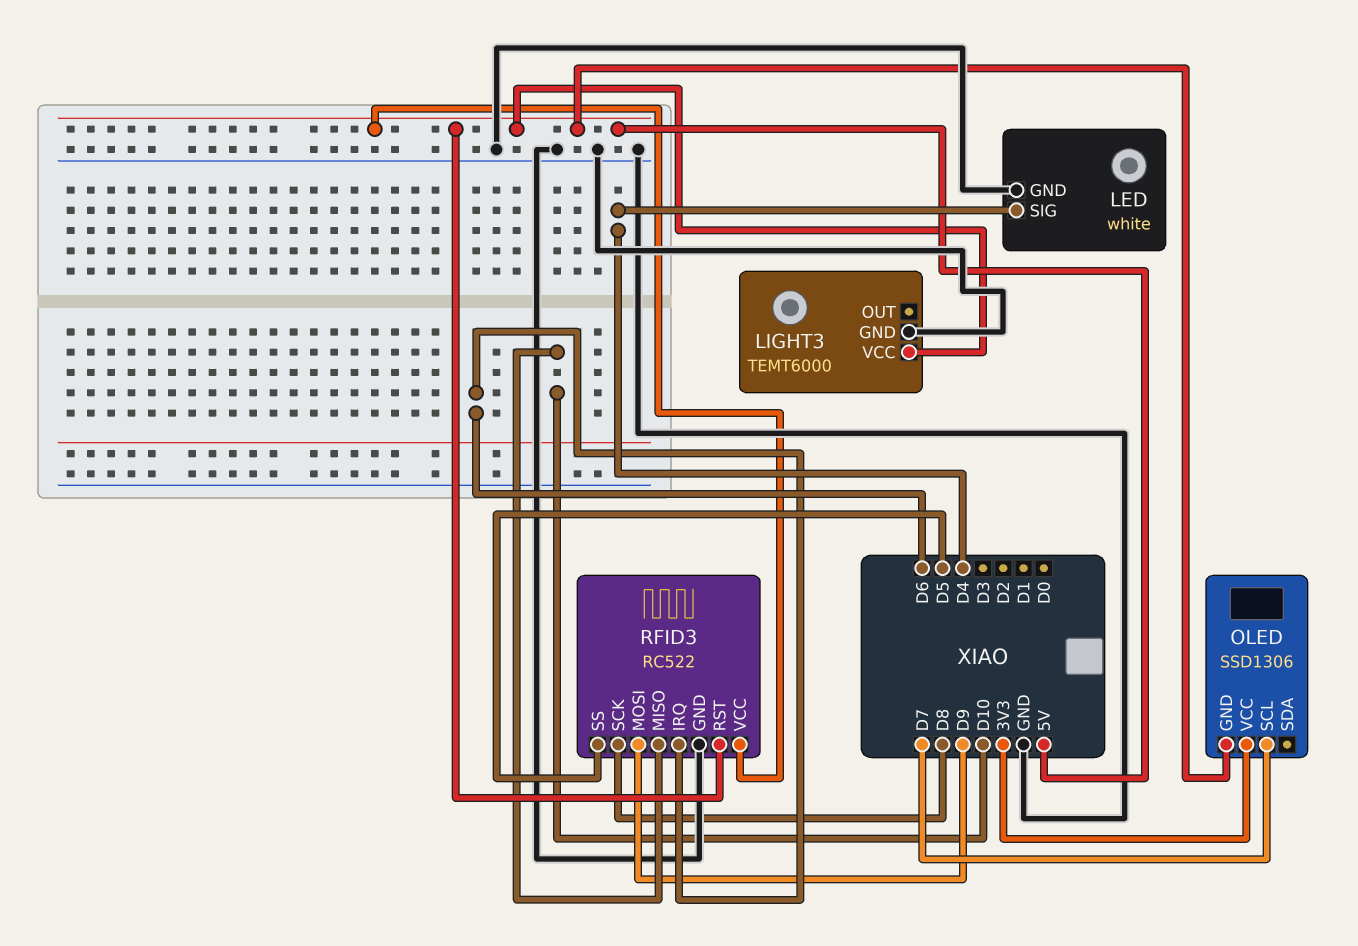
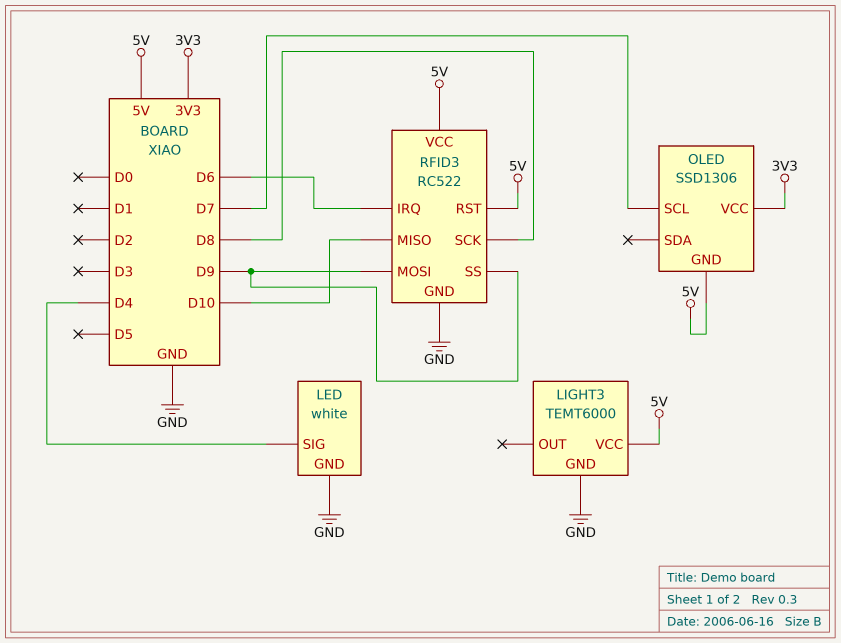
RFID3 pin SS: D5 -> D9

